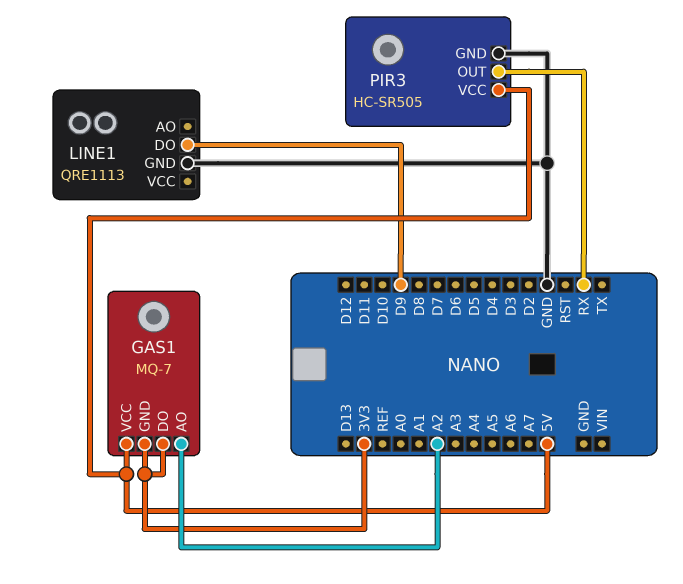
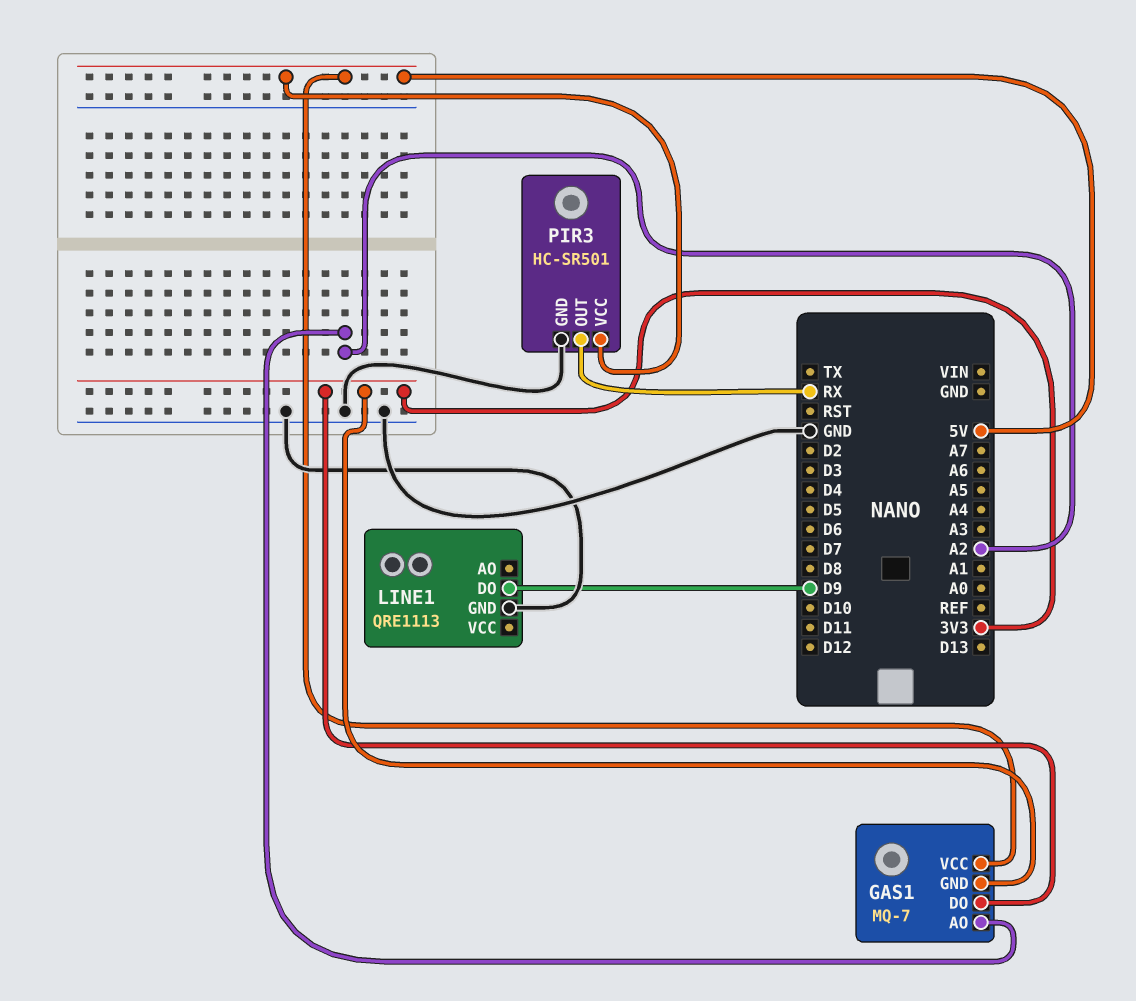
PIR3: HC-SR505 -> HC-SR501

